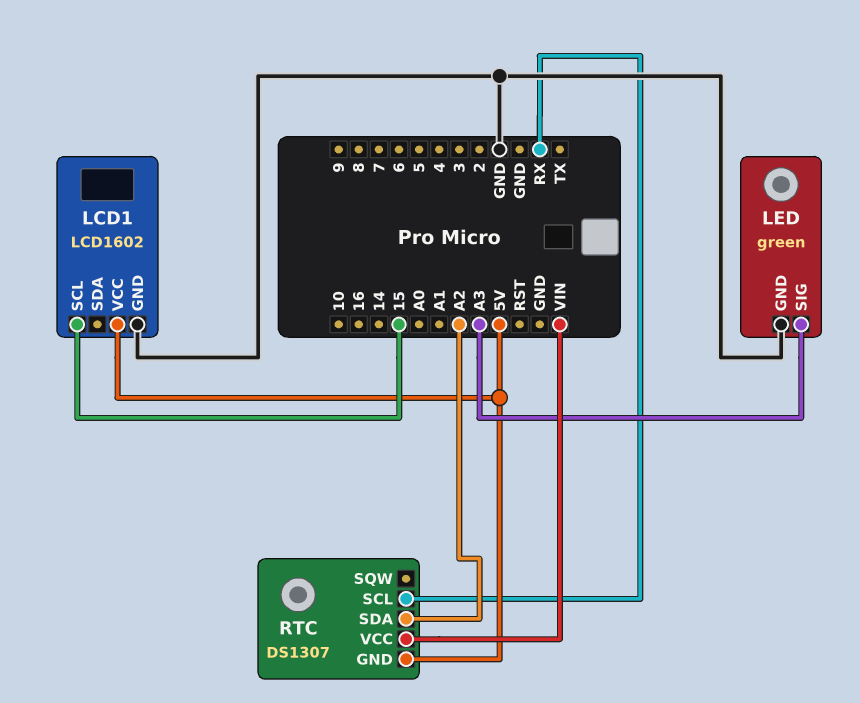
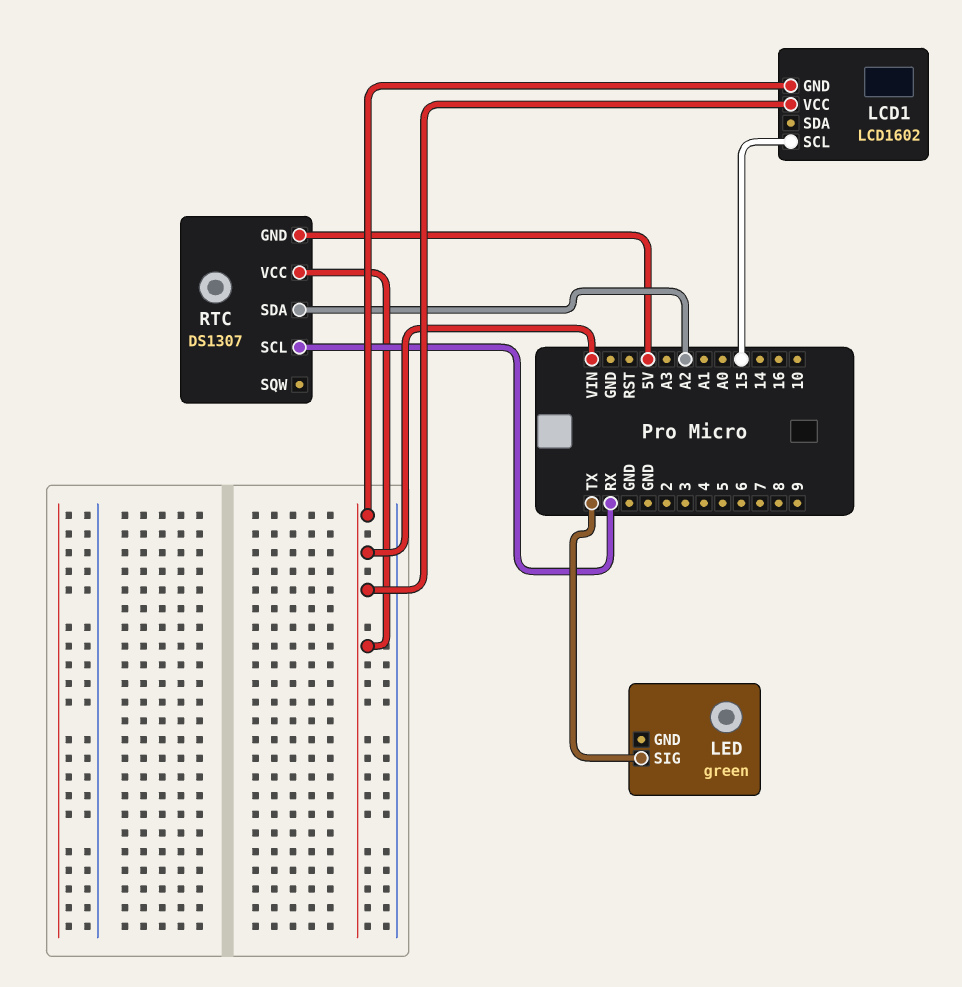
LCD1 pin GND: GND -> VIN
LCD1 pin VCC: 5V -> VIN
LED pin GND: GND -> none
LED pin SIG: A3 -> TX

